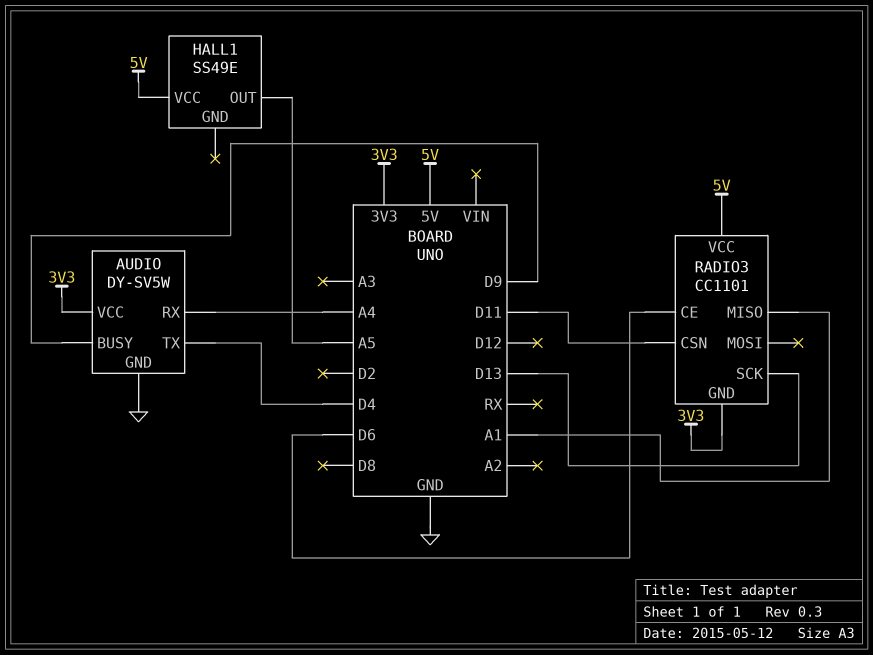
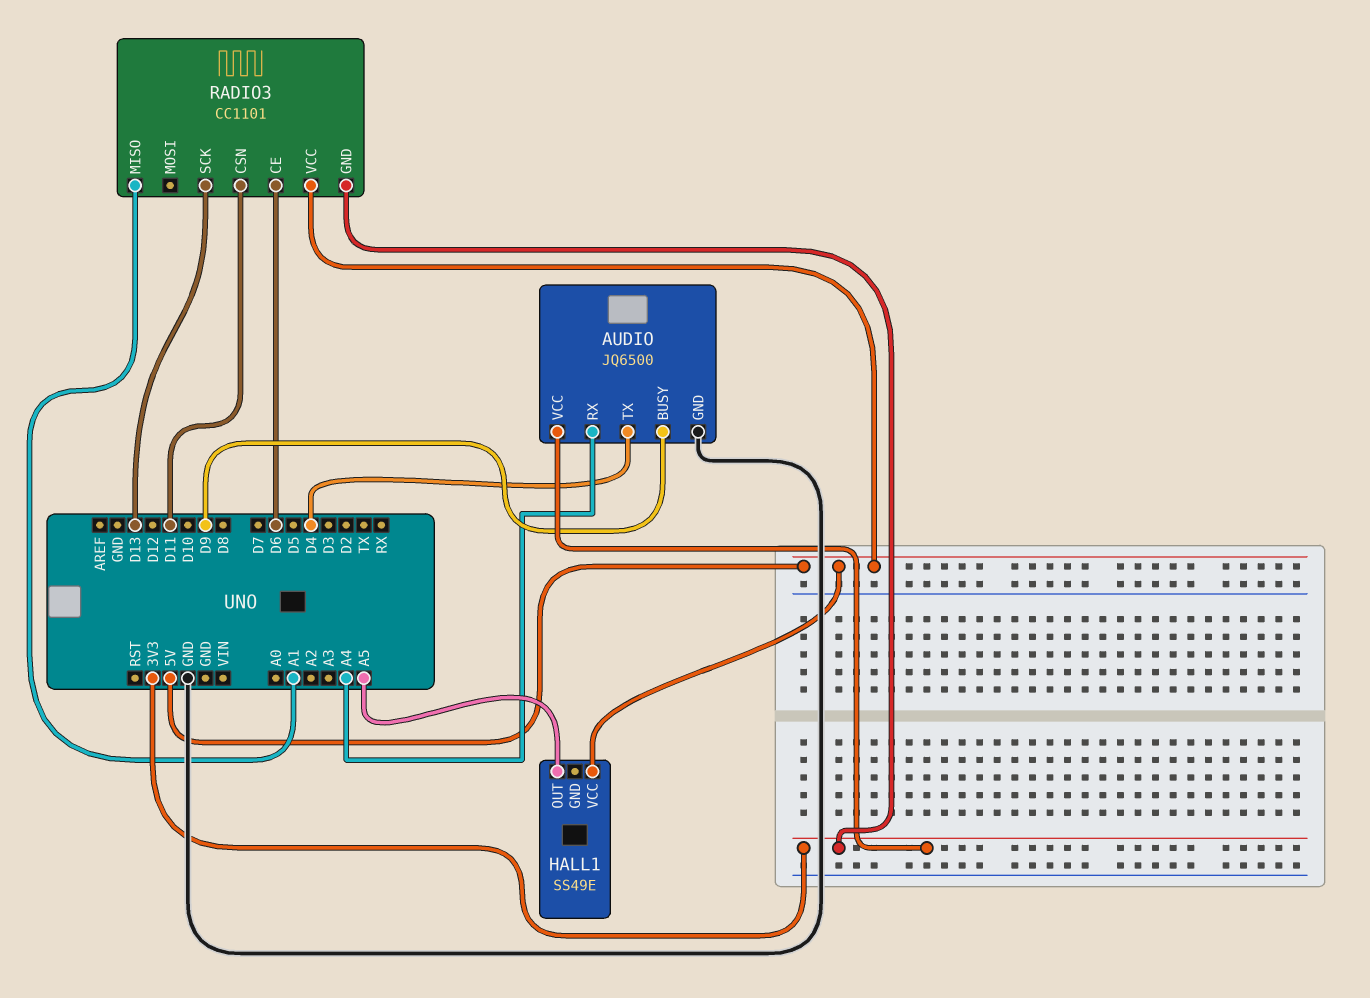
AUDIO: DY-SV5W -> JQ6500

